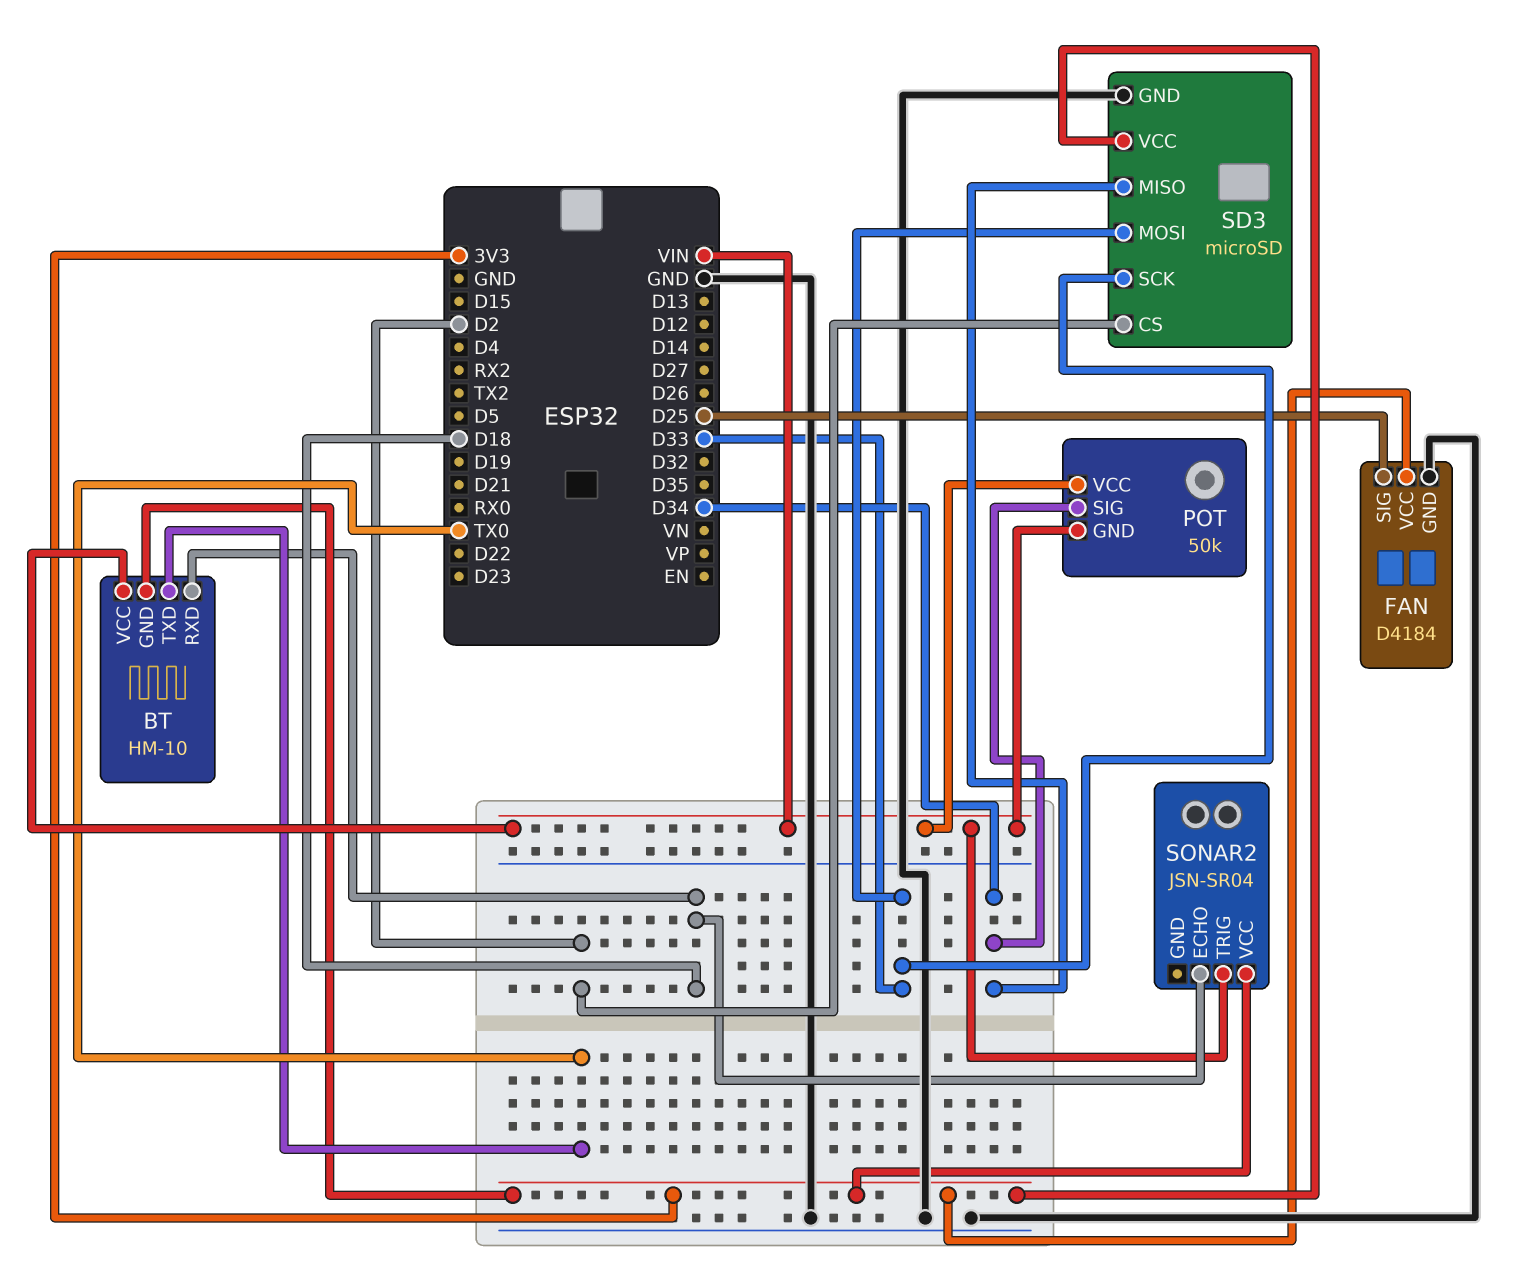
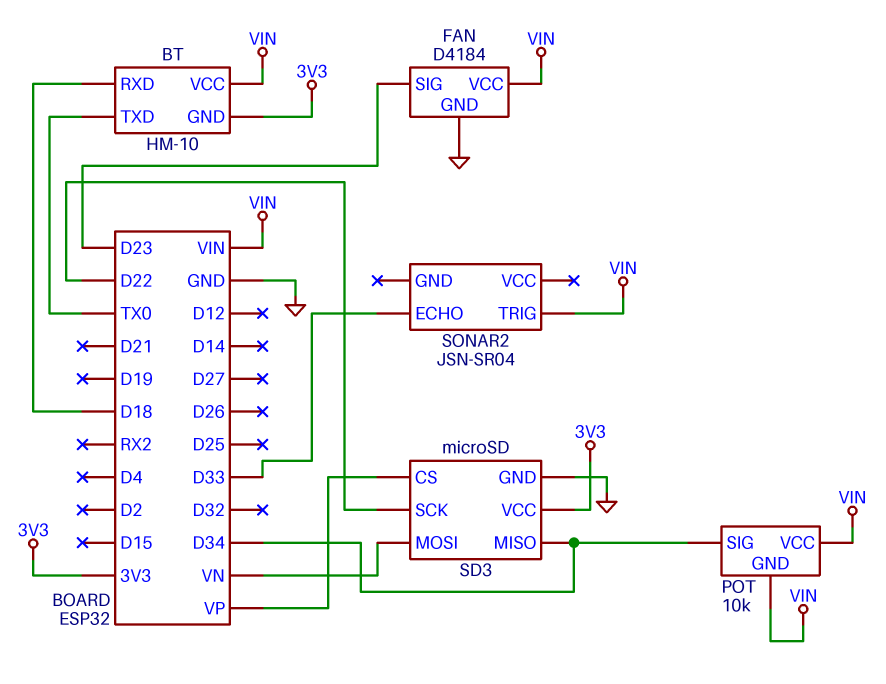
FAN pin SIG: D25 -> D23
FAN pin VCC: 3V3 -> VIN
POT: 50k -> 10k
SD3 pin CS: D2 -> VP
SD3 pin MOSI: D33 -> VN
SD3 pin SCK: D33 -> D22
SONAR2 pin ECHO: D18 -> D33
SONAR2 pin VCC: 3V3 -> none

